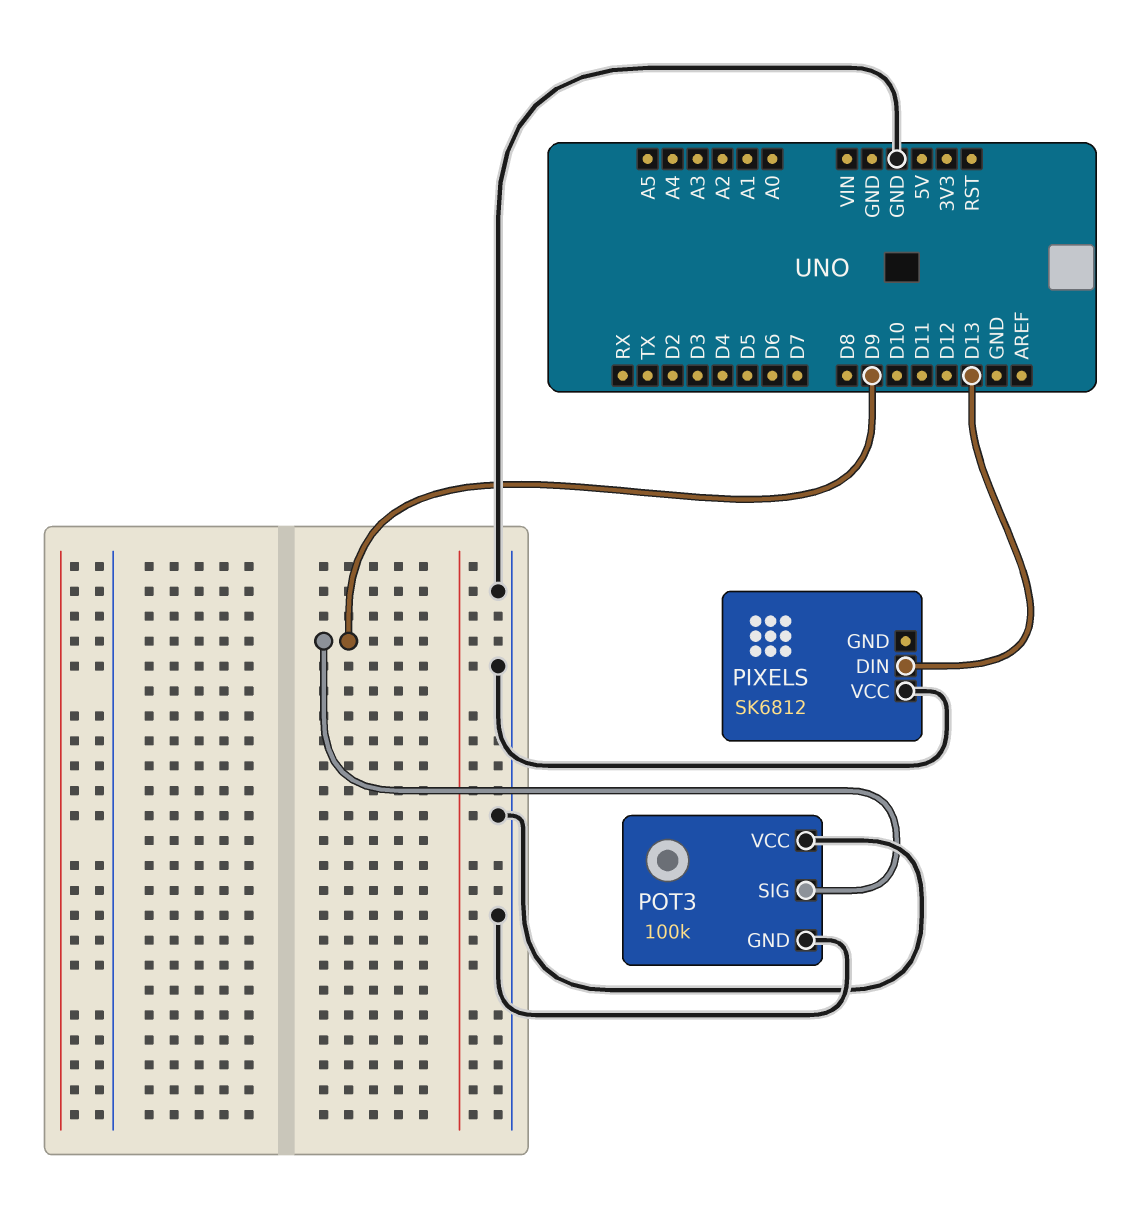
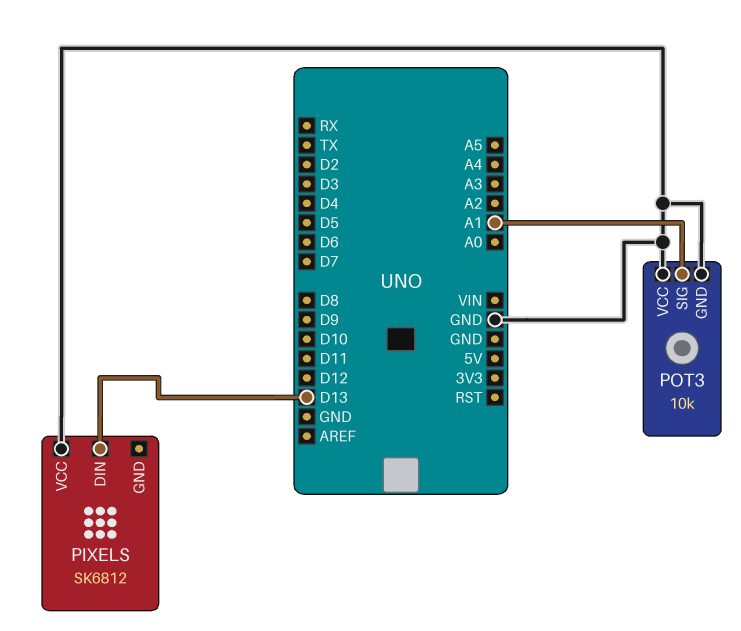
POT3: 100k -> 10k
POT3 pin SIG: D9 -> A1

